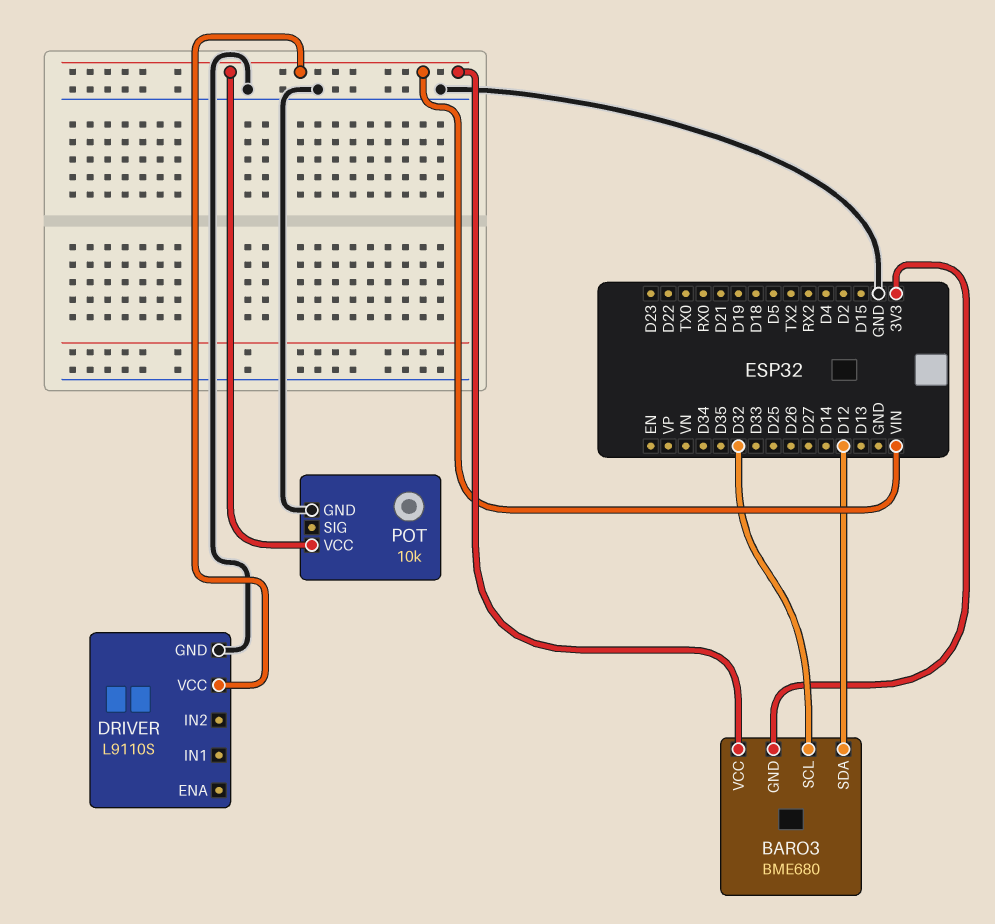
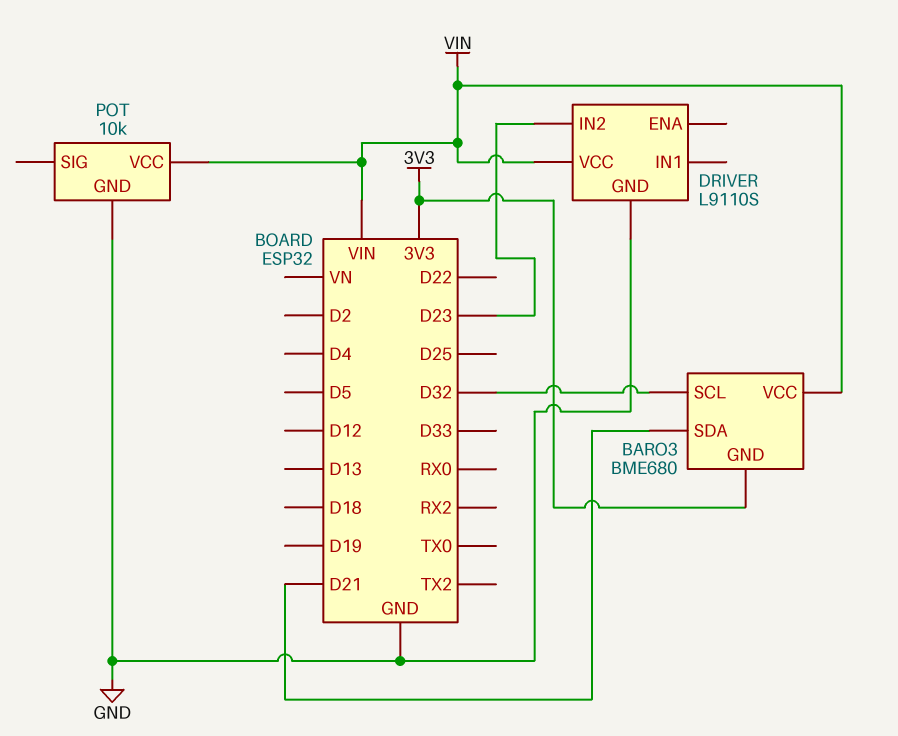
BARO3 pin SDA: D12 -> D21
DRIVER pin IN2: none -> D23

